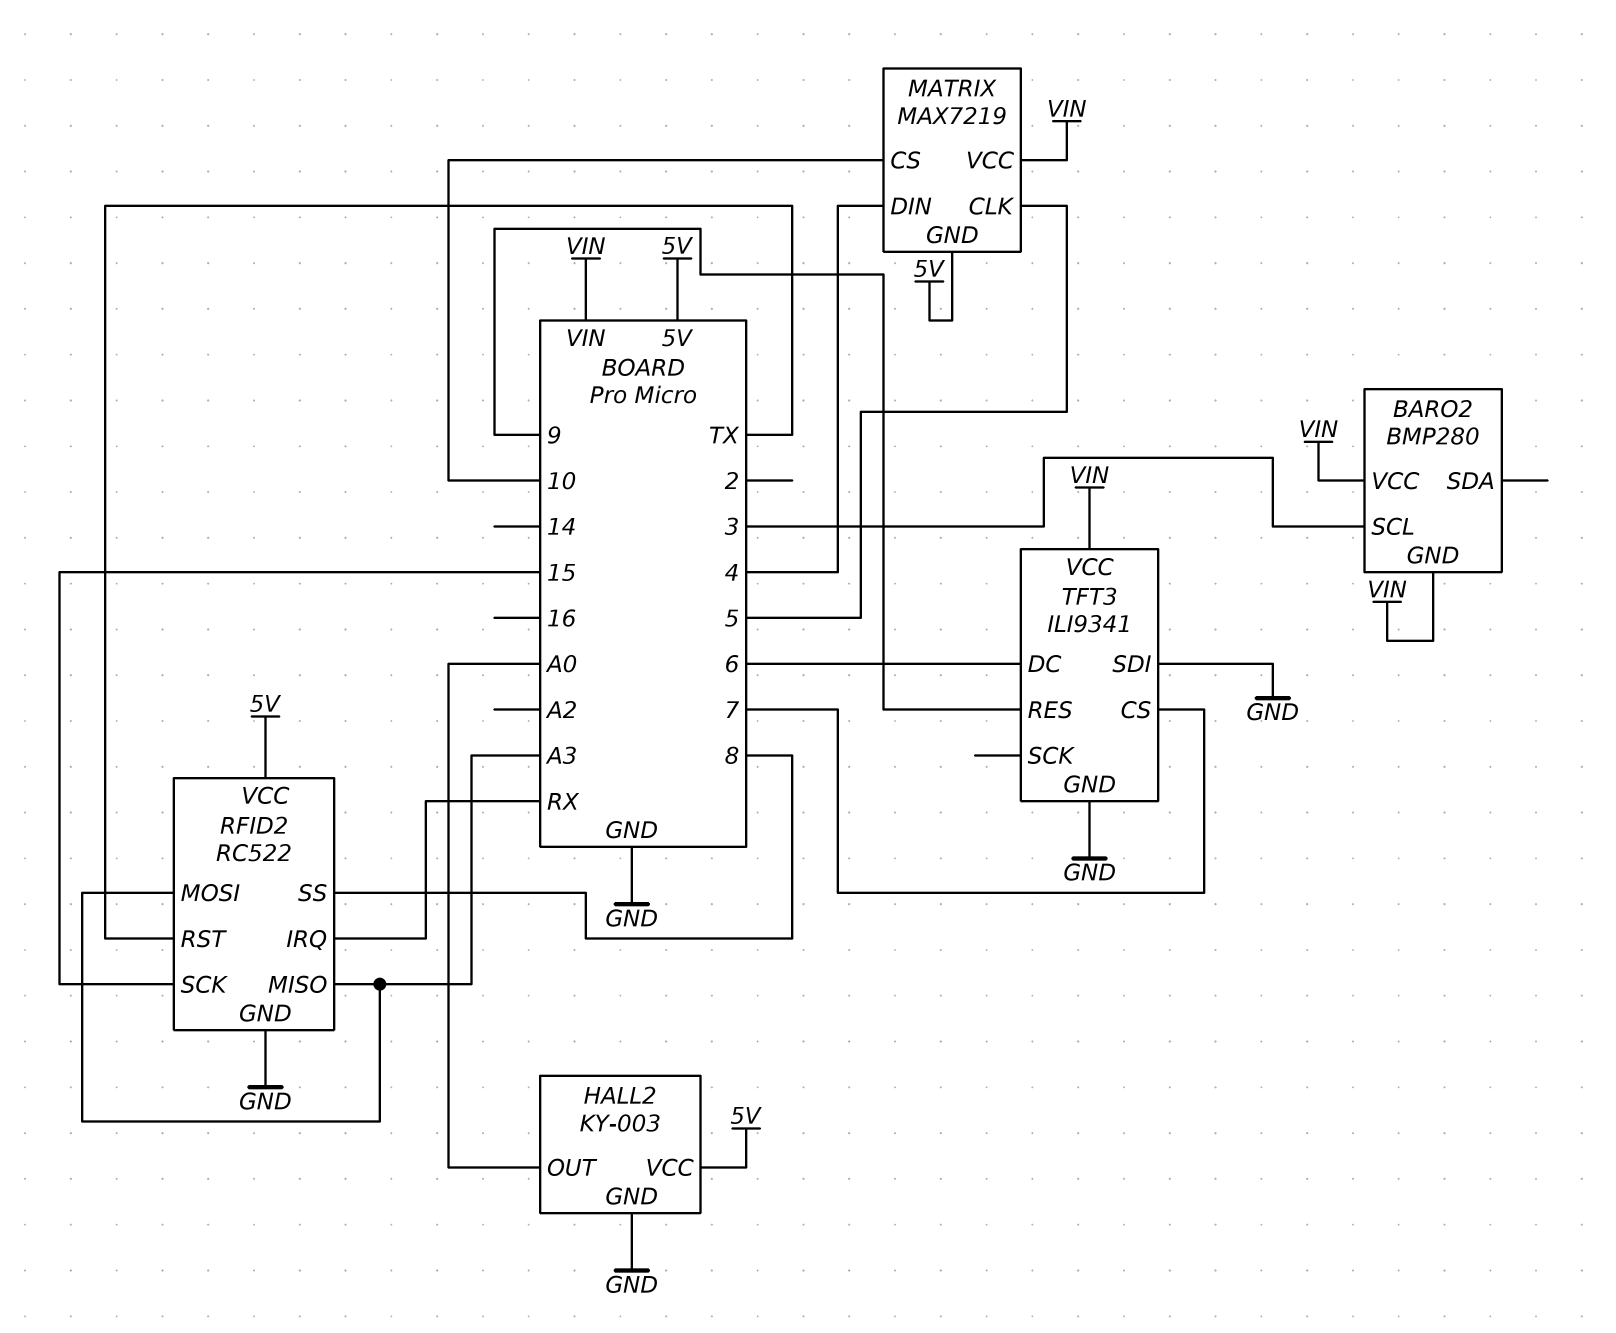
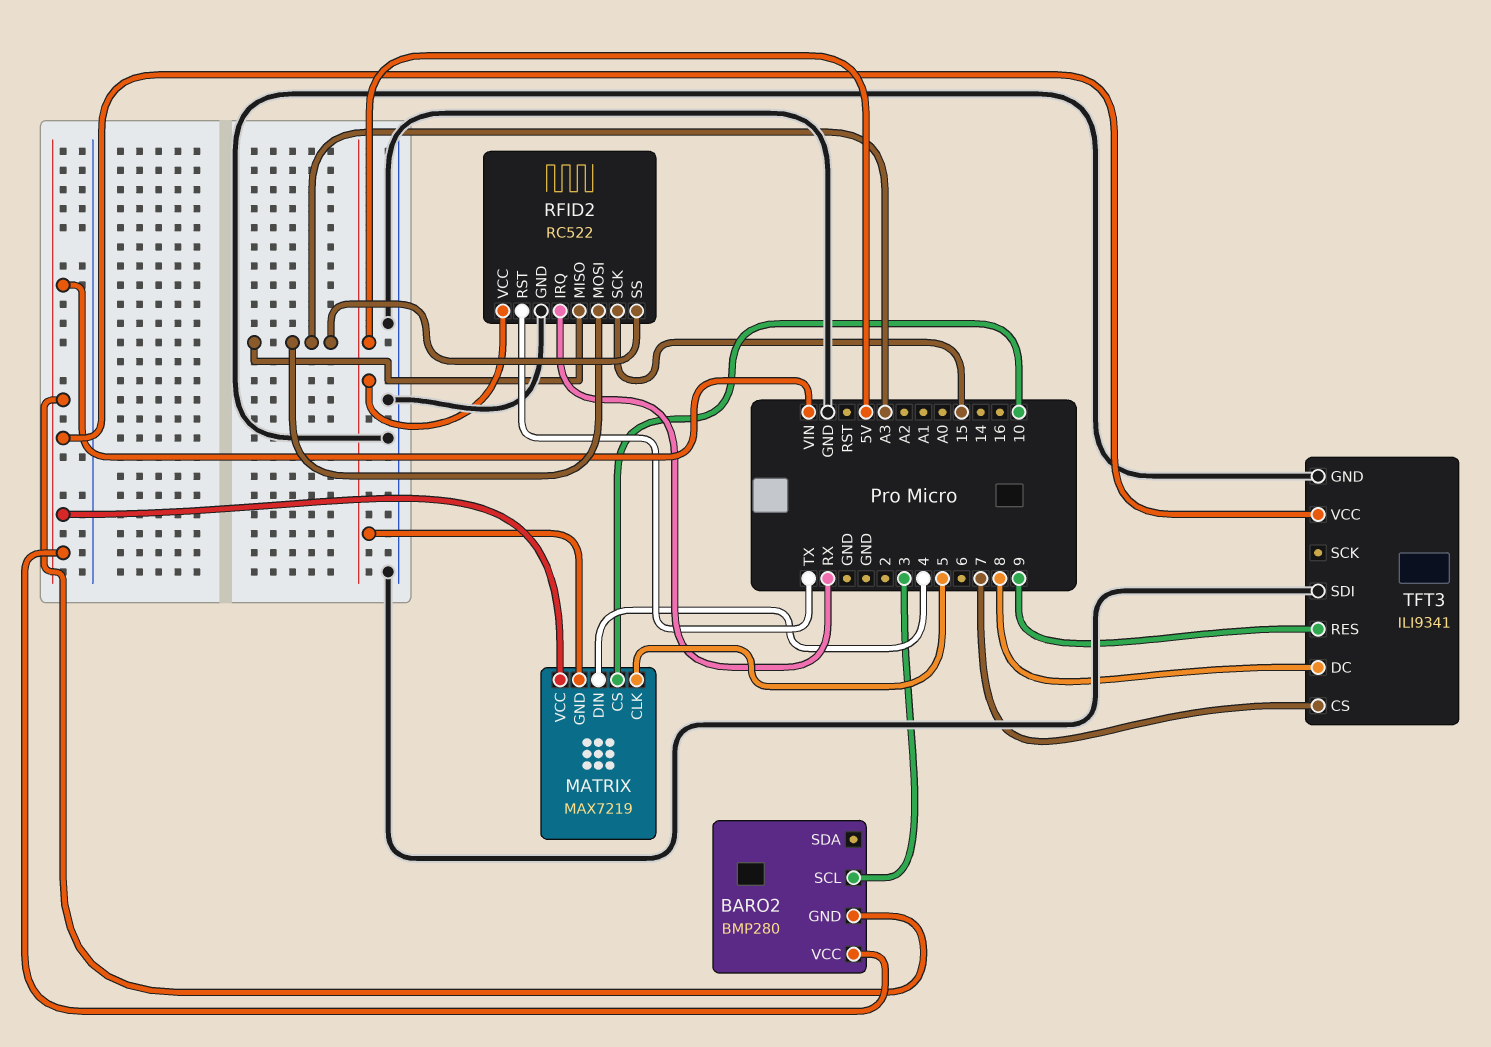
HALL2: KY-003 -> none
HALL2 pin GND: GND -> none
HALL2 pin OUT: A0 -> none
HALL2 pin VCC: 5V -> none
RFID2 pin SS: 8 -> A3
TFT3 pin DC: 6 -> 8

